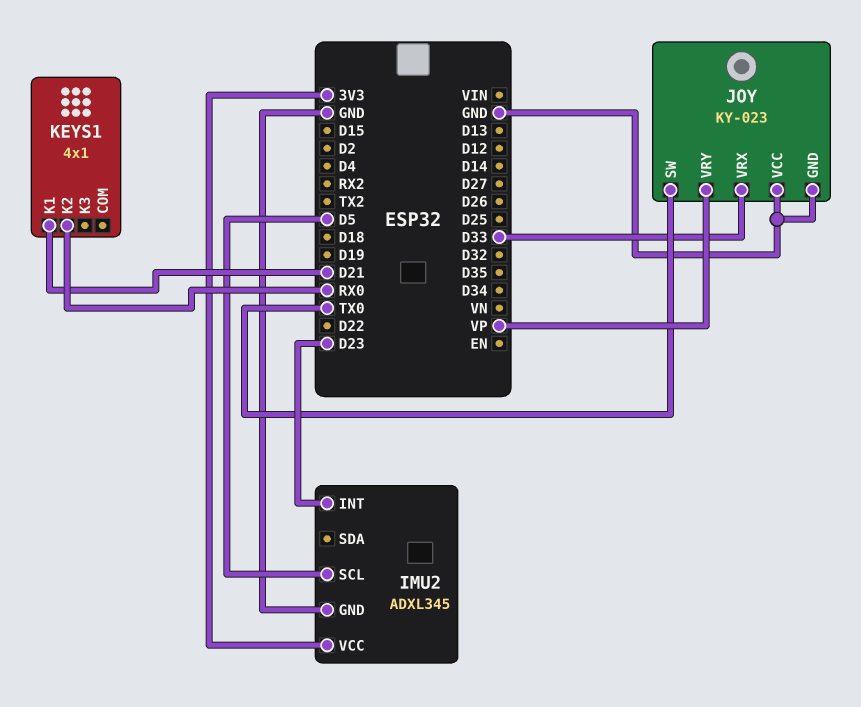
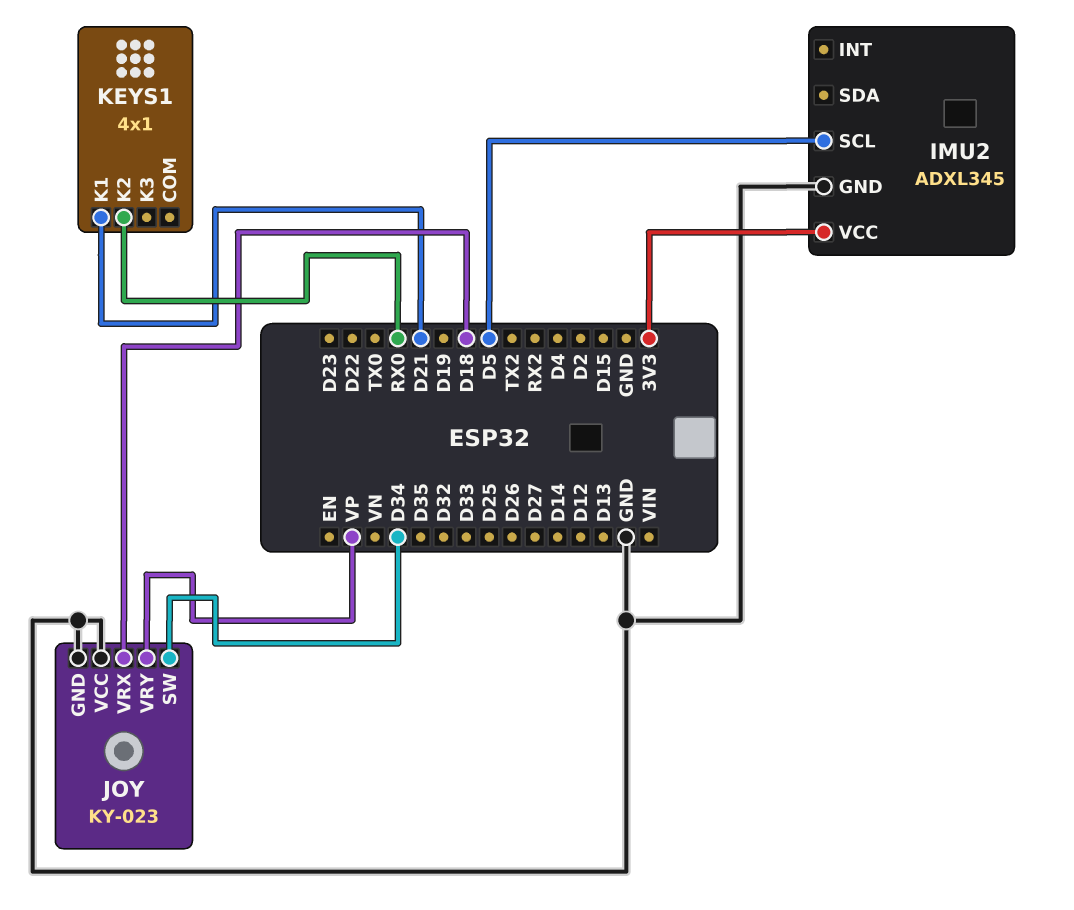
IMU2 pin INT: D23 -> none
JOY pin SW: TX0 -> D34
JOY pin VRX: D33 -> D18

